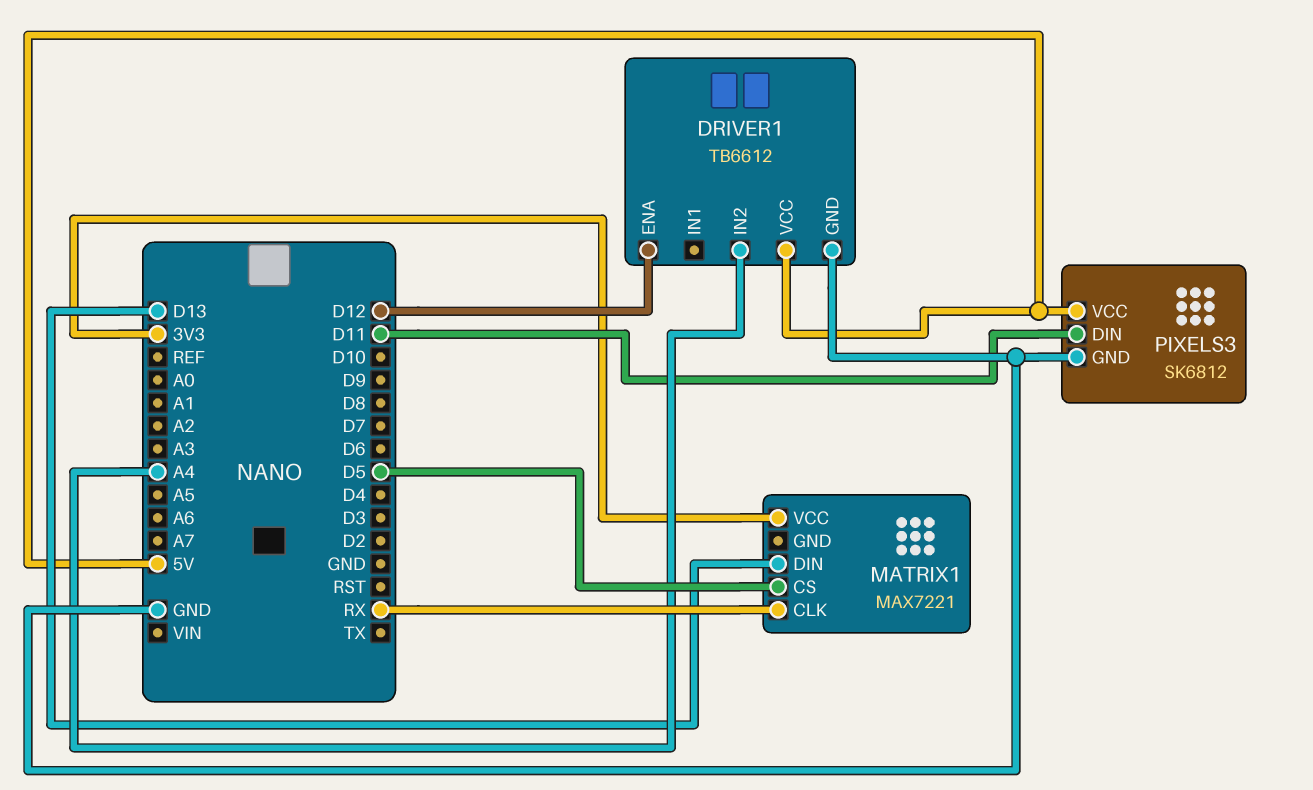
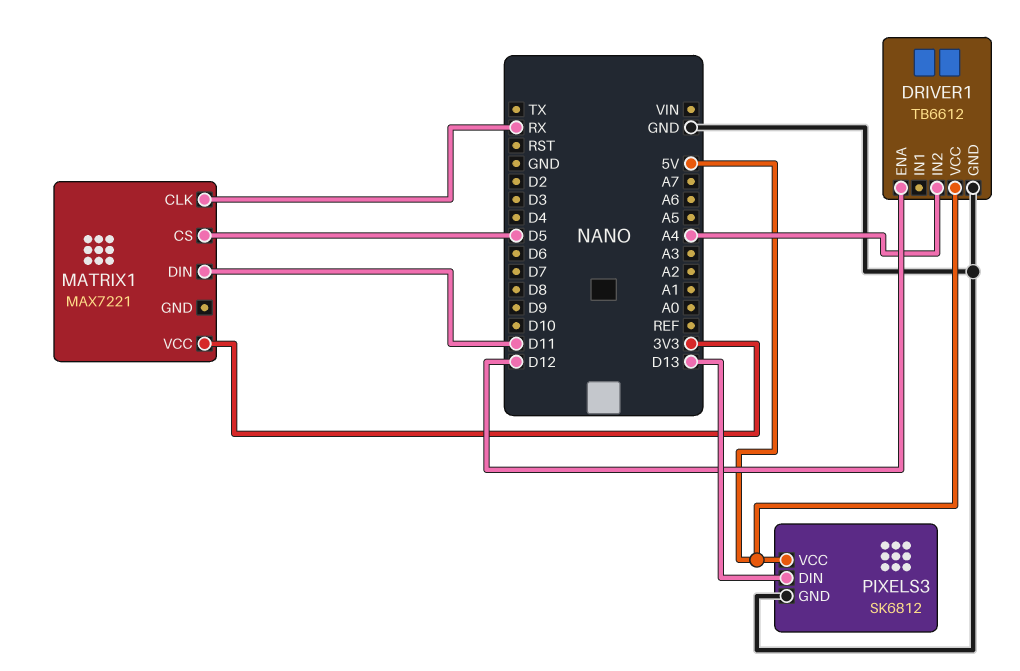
MATRIX1 pin DIN: D13 -> D11
PIXELS3 pin DIN: D11 -> D13

